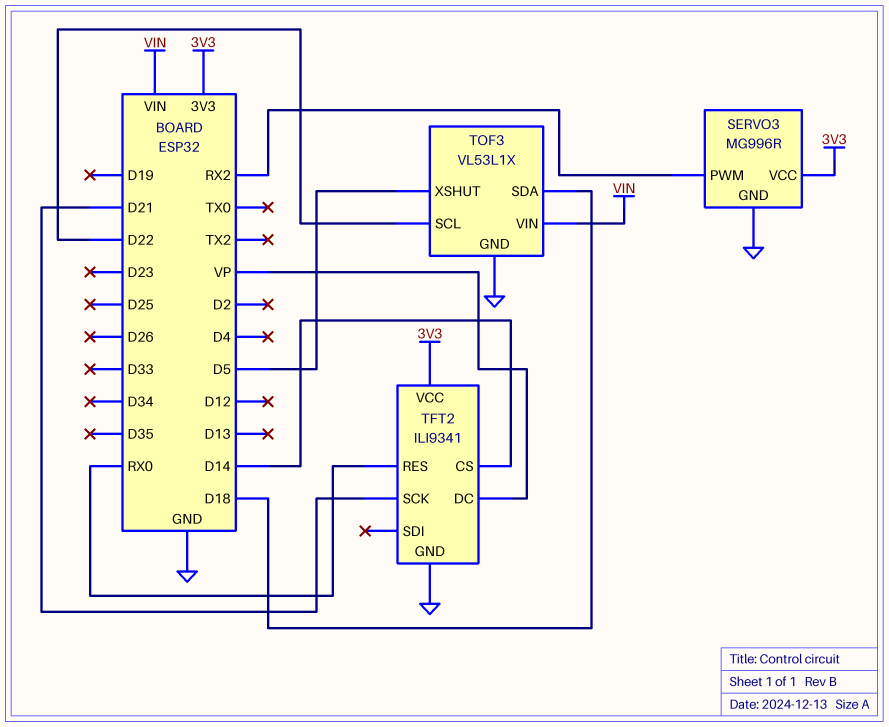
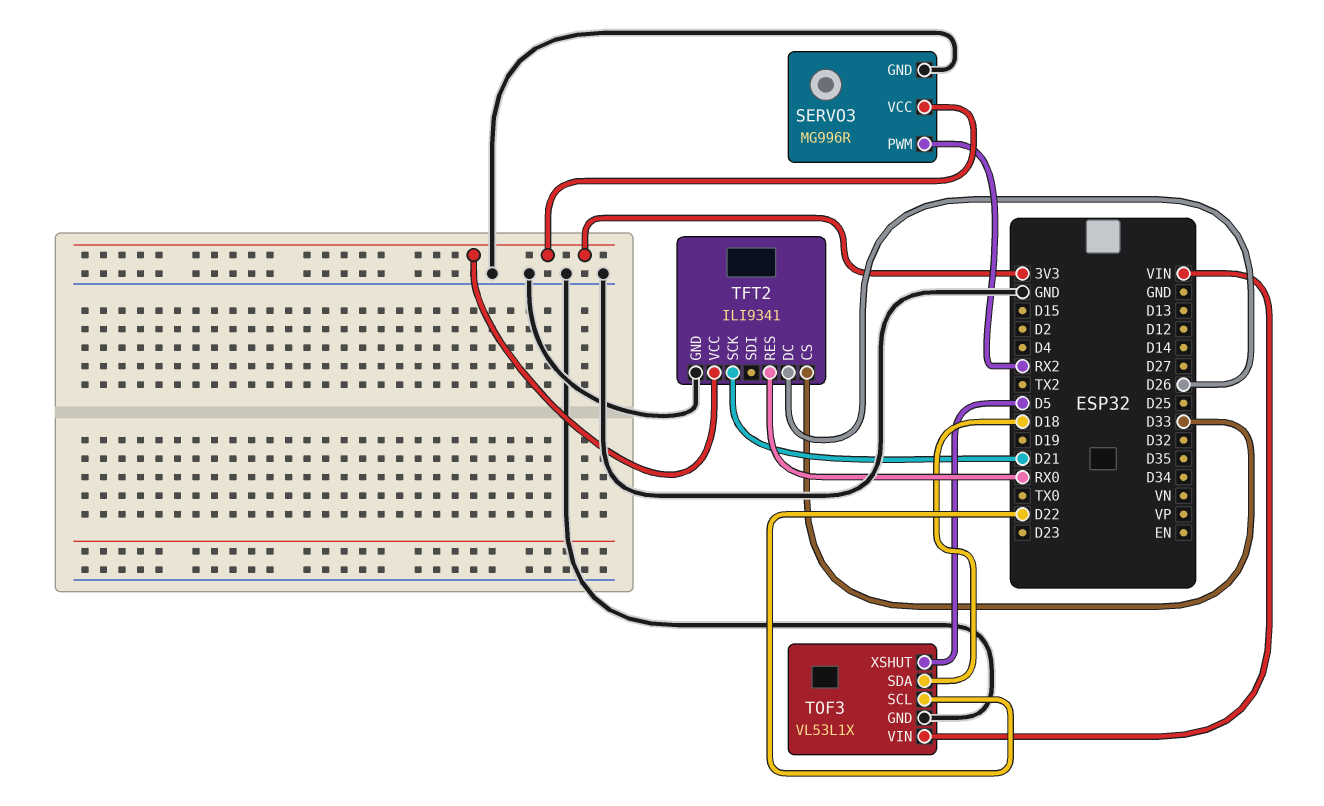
TFT2 pin CS: D14 -> D33
TFT2 pin DC: VP -> D26

